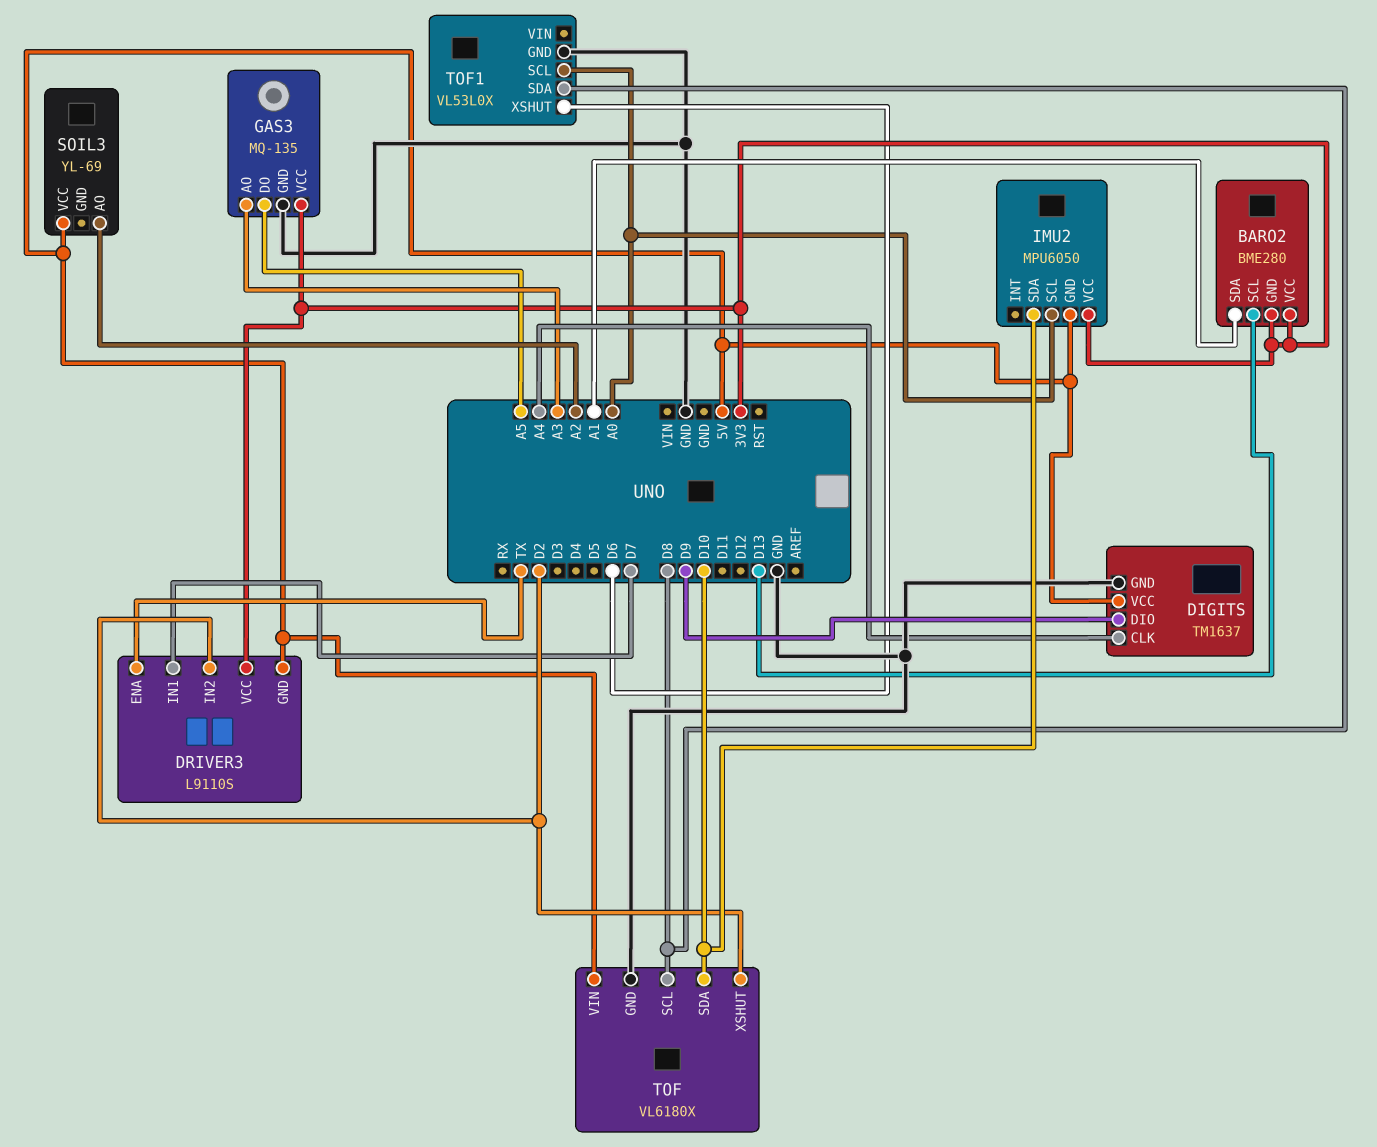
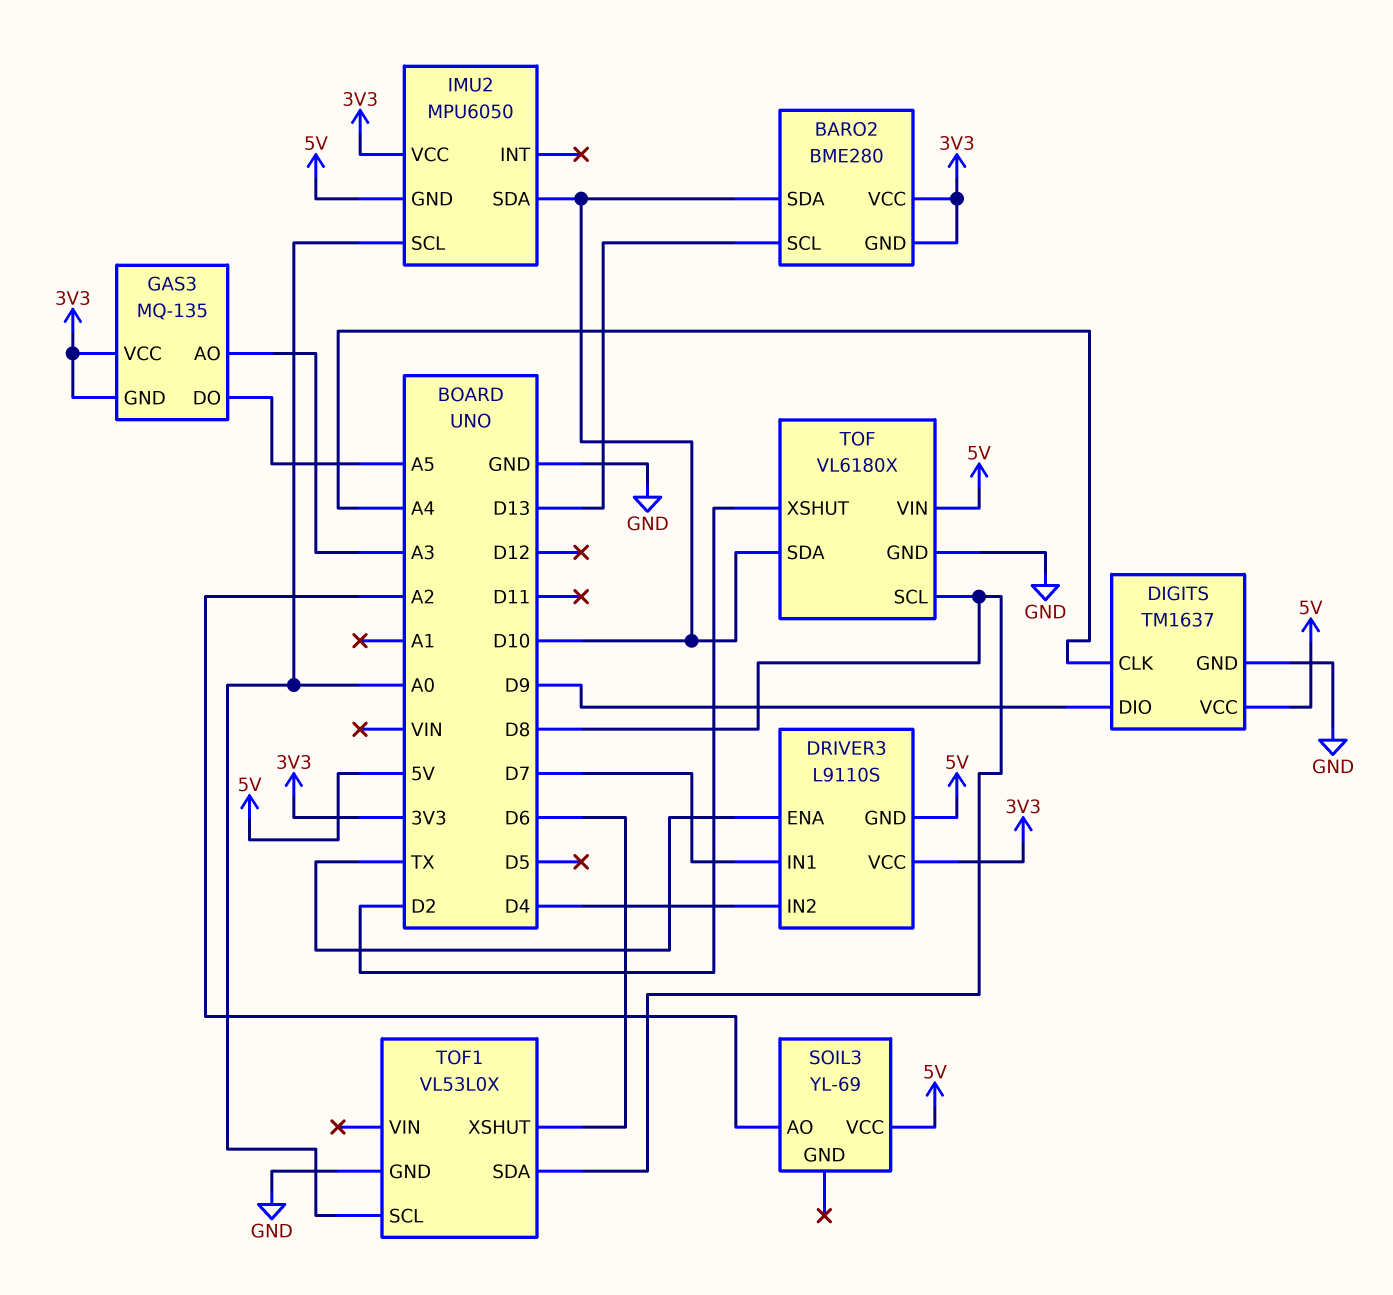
BARO2 pin SDA: A1 -> D10
DRIVER3 pin IN2: D2 -> D4
GAS3 pin GND: GND -> 3V3

